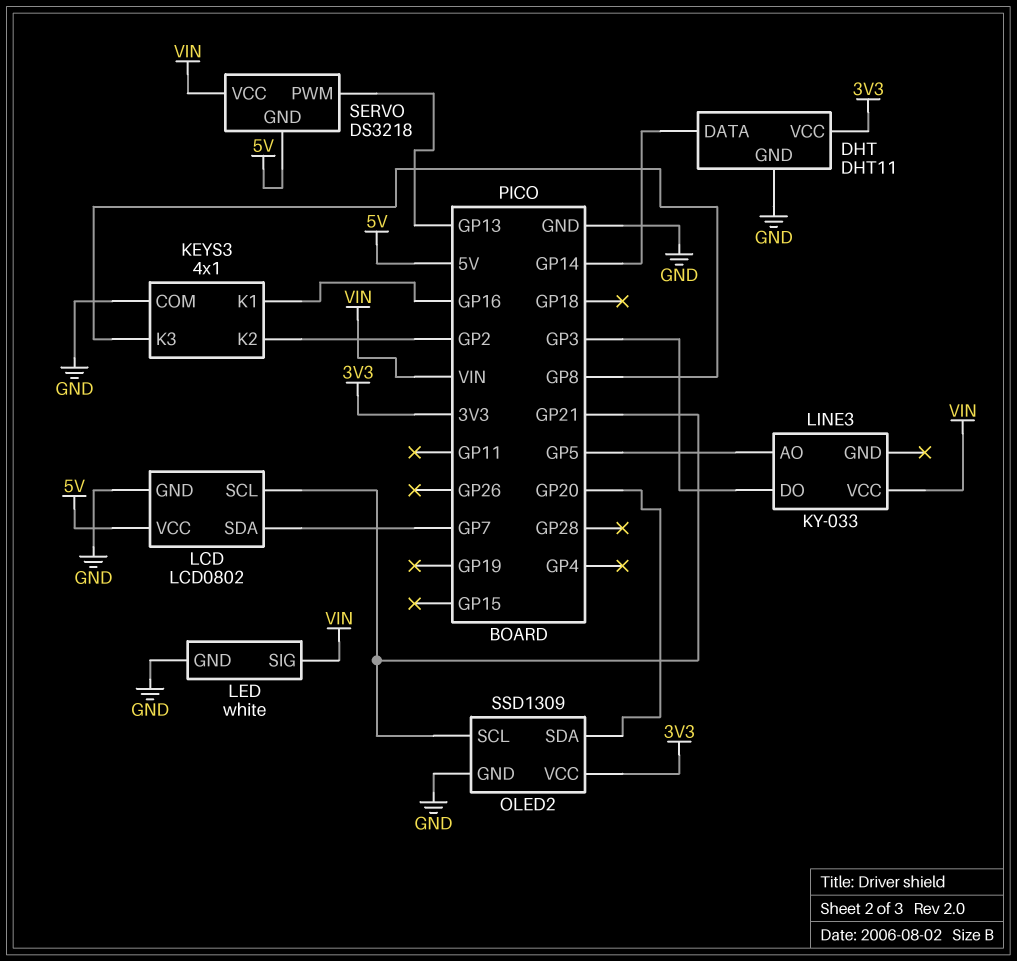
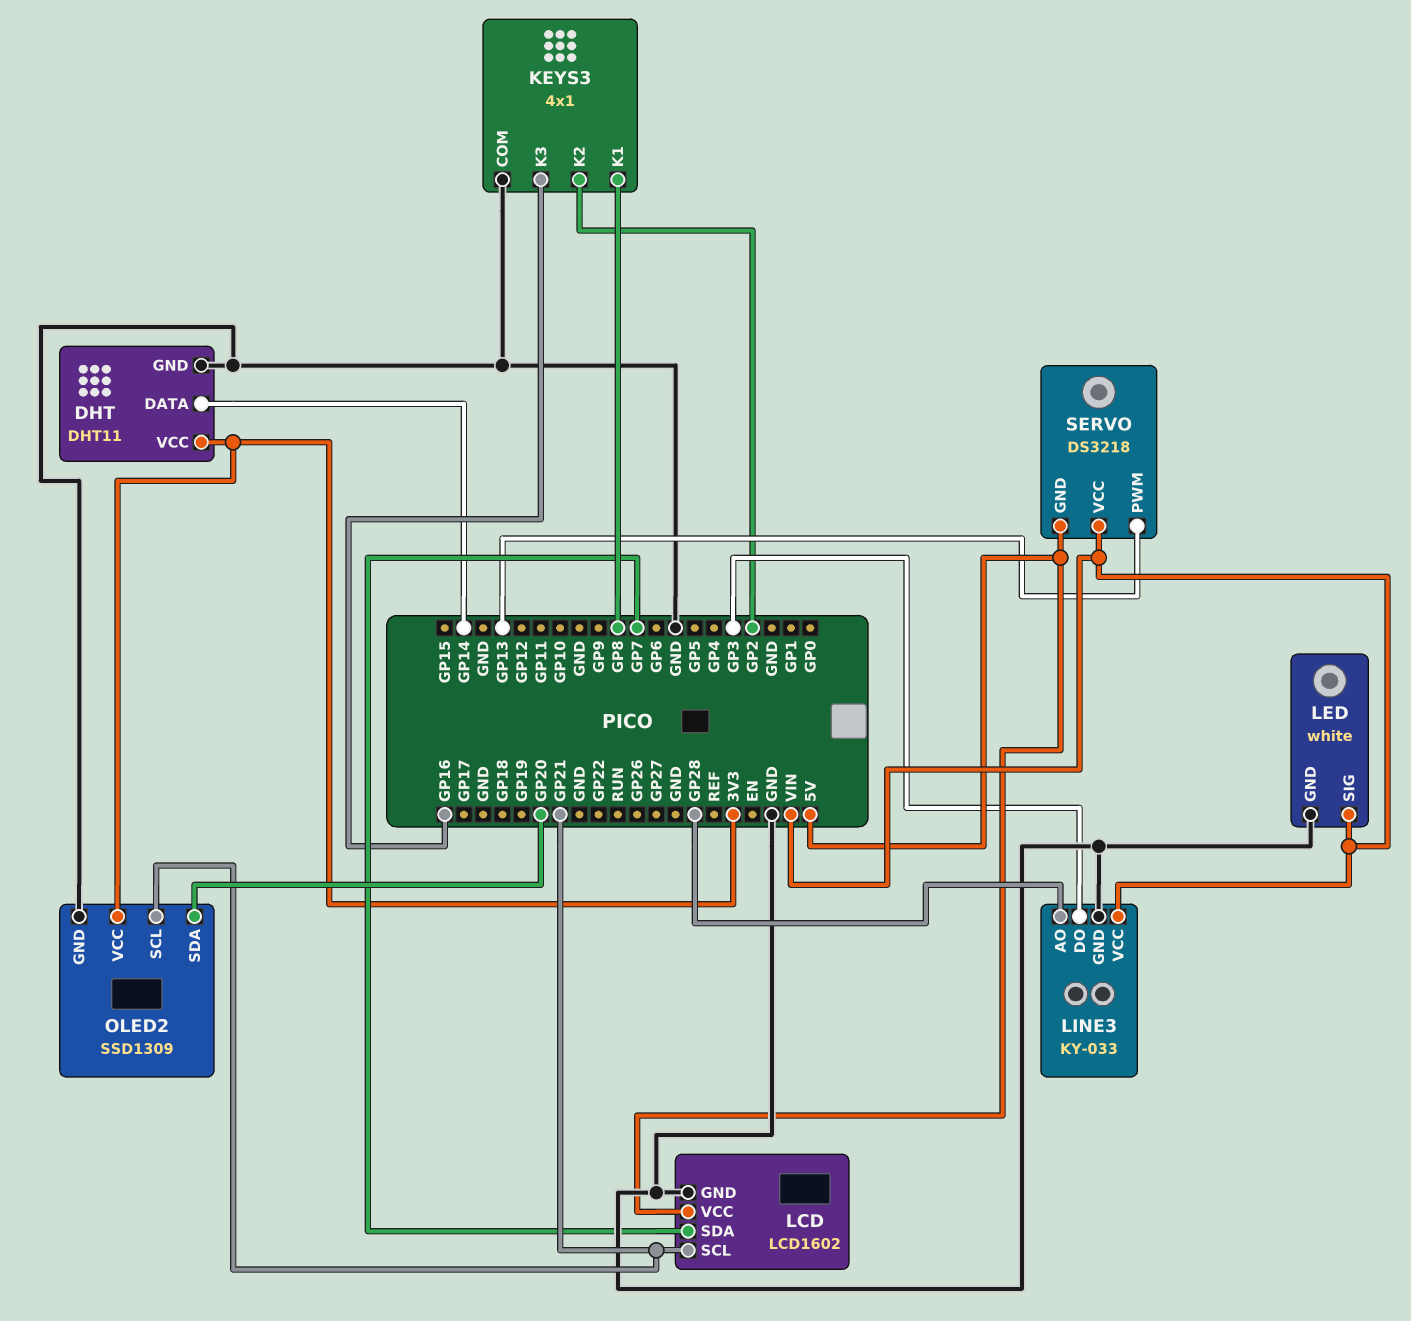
KEYS3 pin K1: GP16 -> GP8
KEYS3 pin K3: GP8 -> GP16
LCD: LCD0802 -> LCD1602
LINE3 pin AO: GP5 -> GP28
LINE3 pin GND: none -> GND

